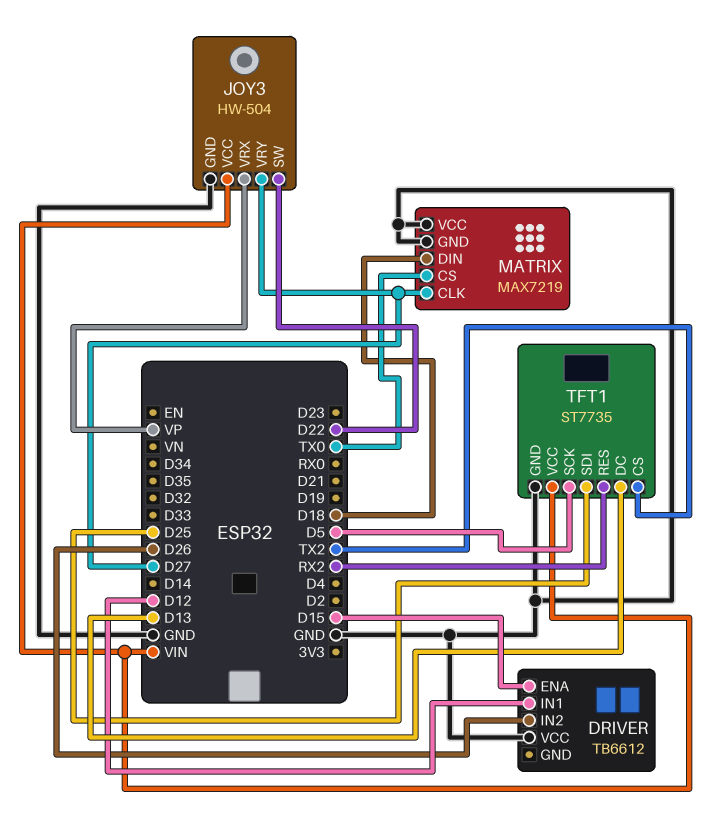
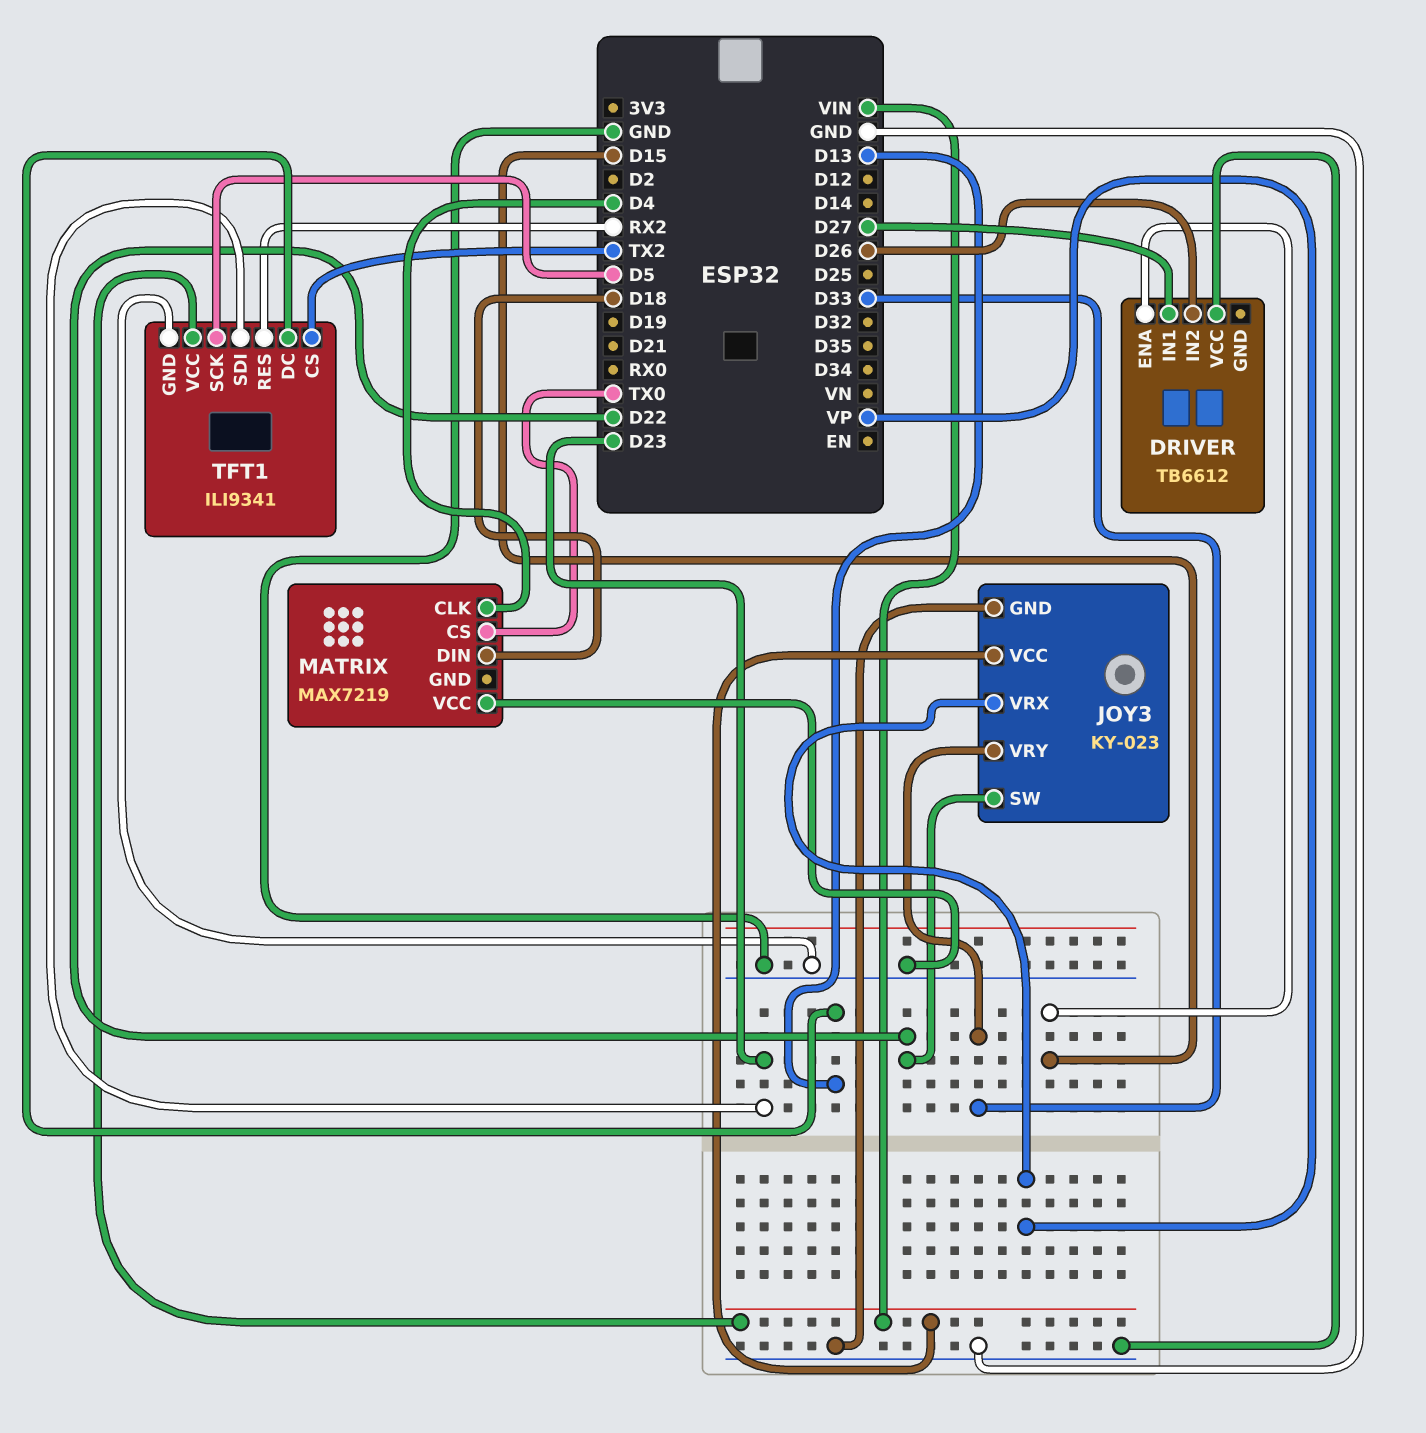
DRIVER pin IN1: D12 -> D27
JOY3: HW-504 -> KY-023
JOY3 pin VRY: D27 -> D33
MATRIX pin CLK: D27 -> D4
MATRIX pin GND: GND -> none
TFT1: ST7735 -> ILI9341
TFT1 pin SDI: D25 -> D23

